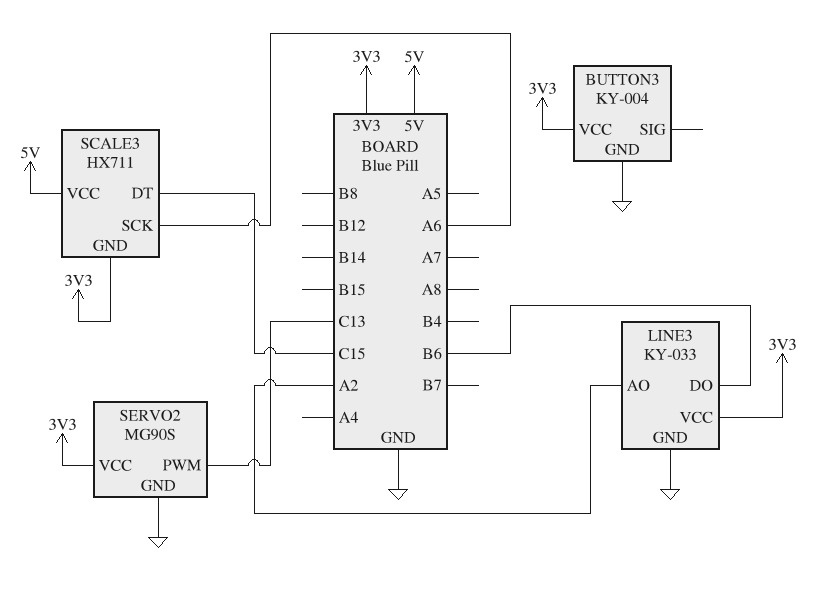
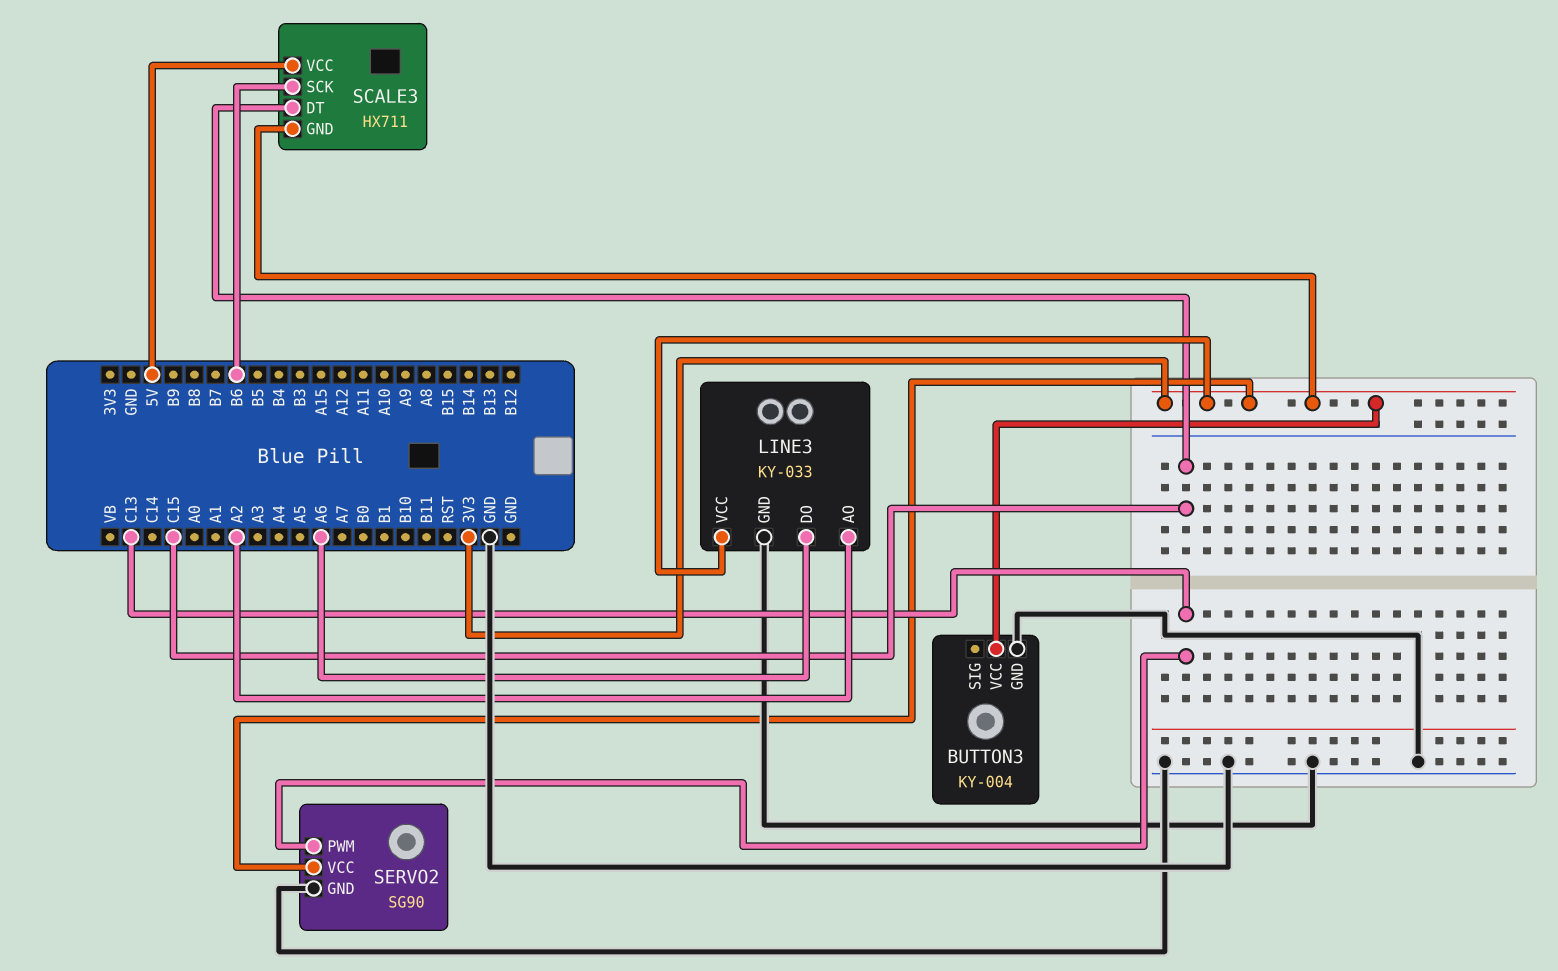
LINE3 pin DO: B6 -> A6
SCALE3 pin SCK: A6 -> B6
SERVO2: MG90S -> SG90

